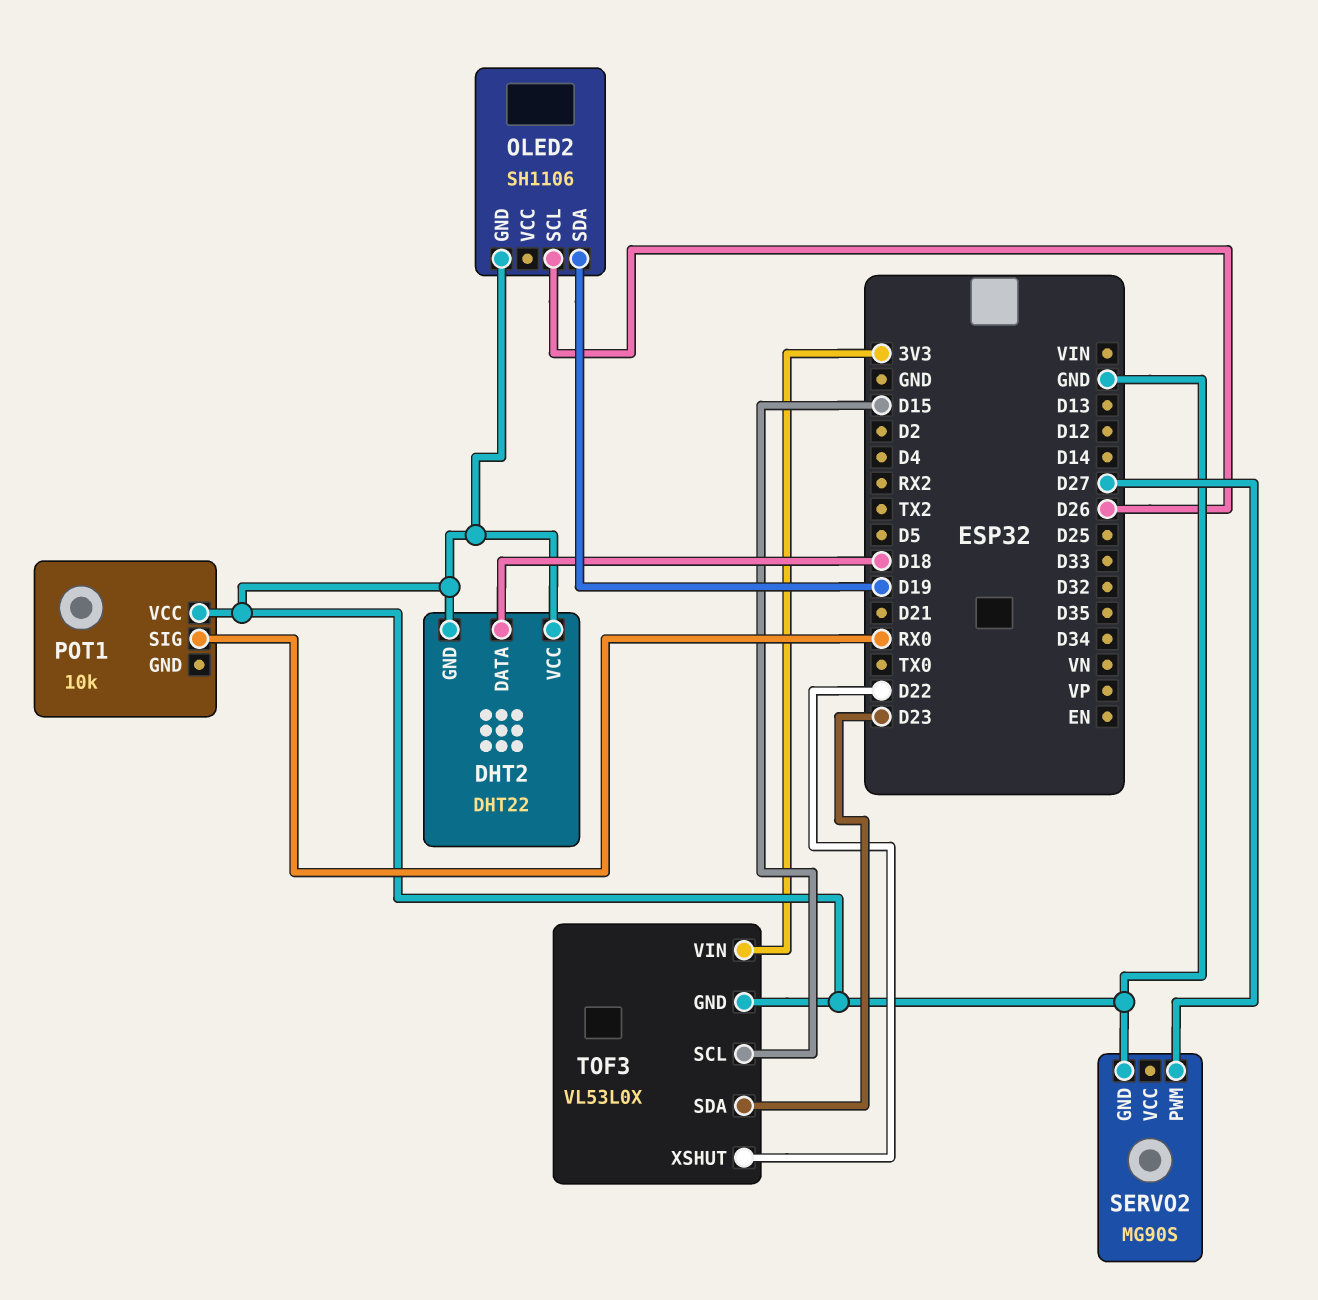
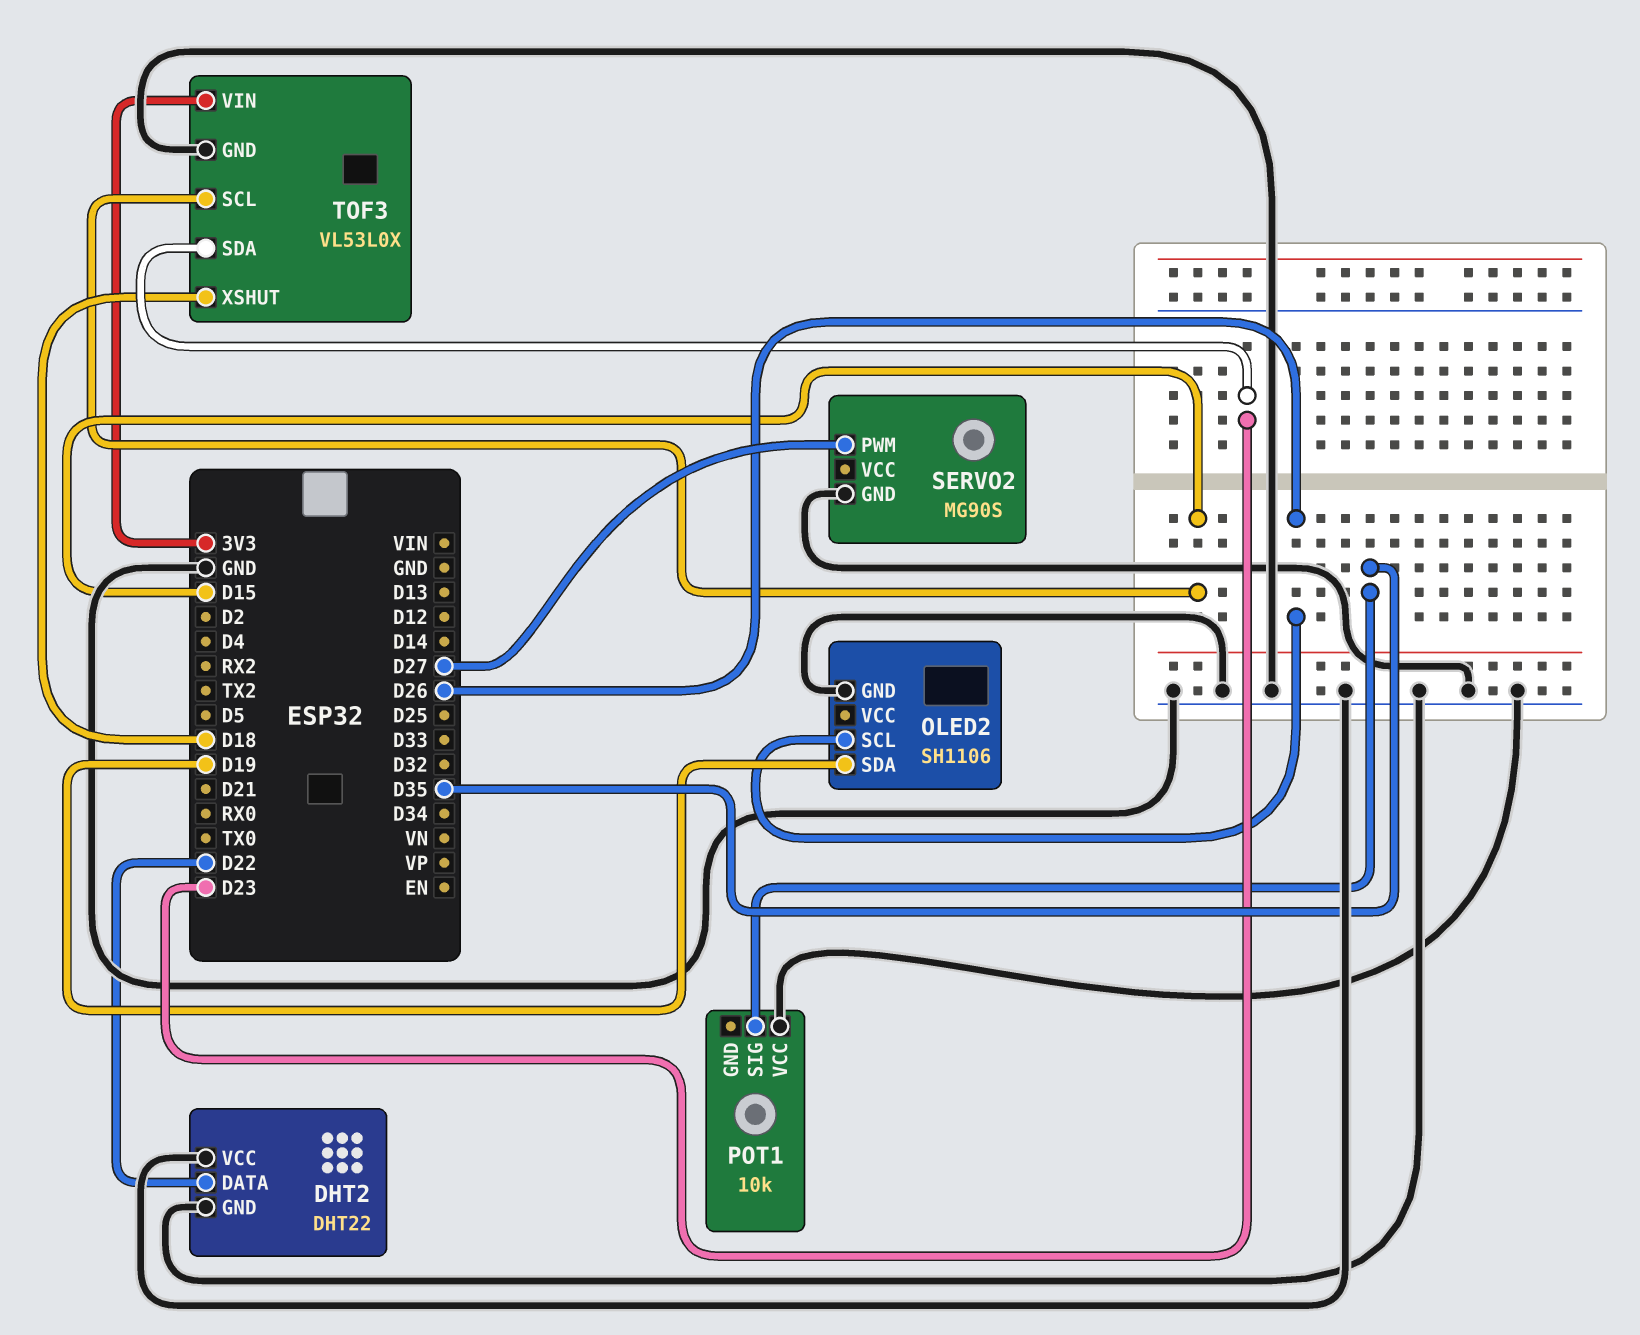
DHT2 pin DATA: D18 -> D22
POT1 pin SIG: RX0 -> D35
TOF3 pin XSHUT: D22 -> D18

